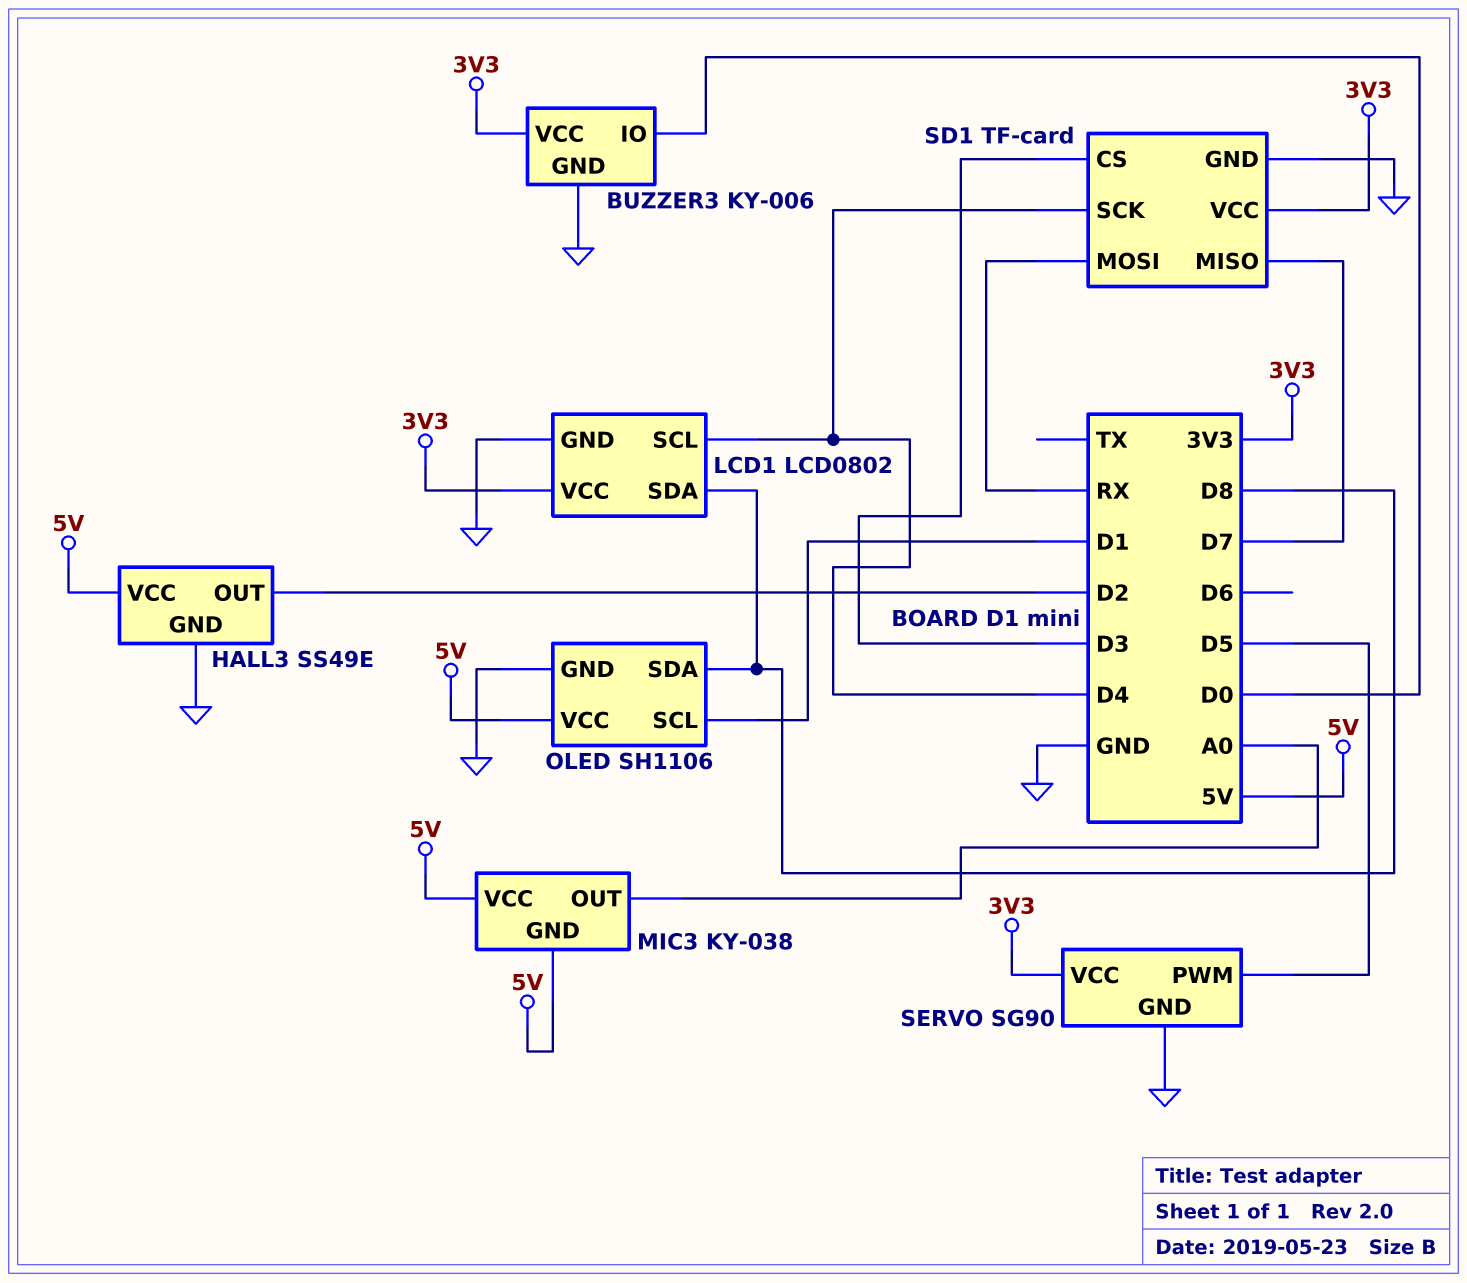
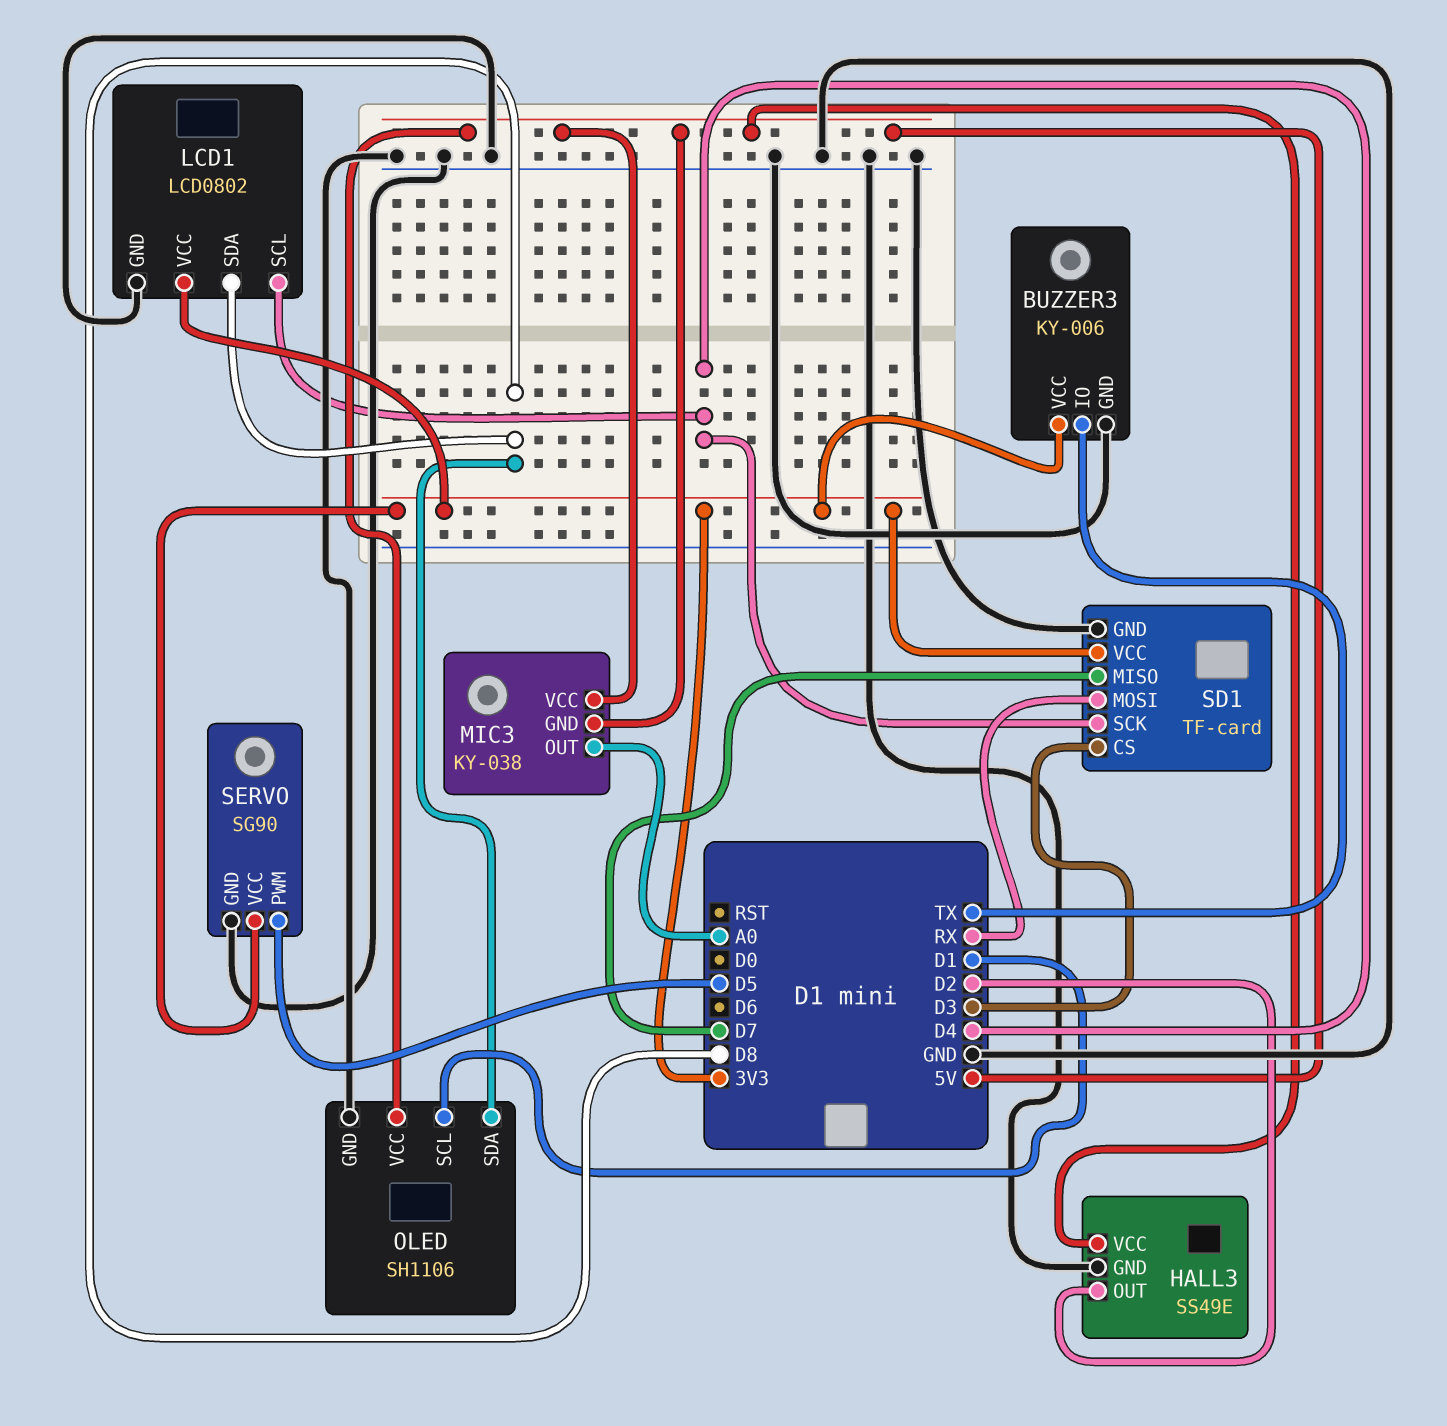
BUZZER3 pin IO: D0 -> TX

